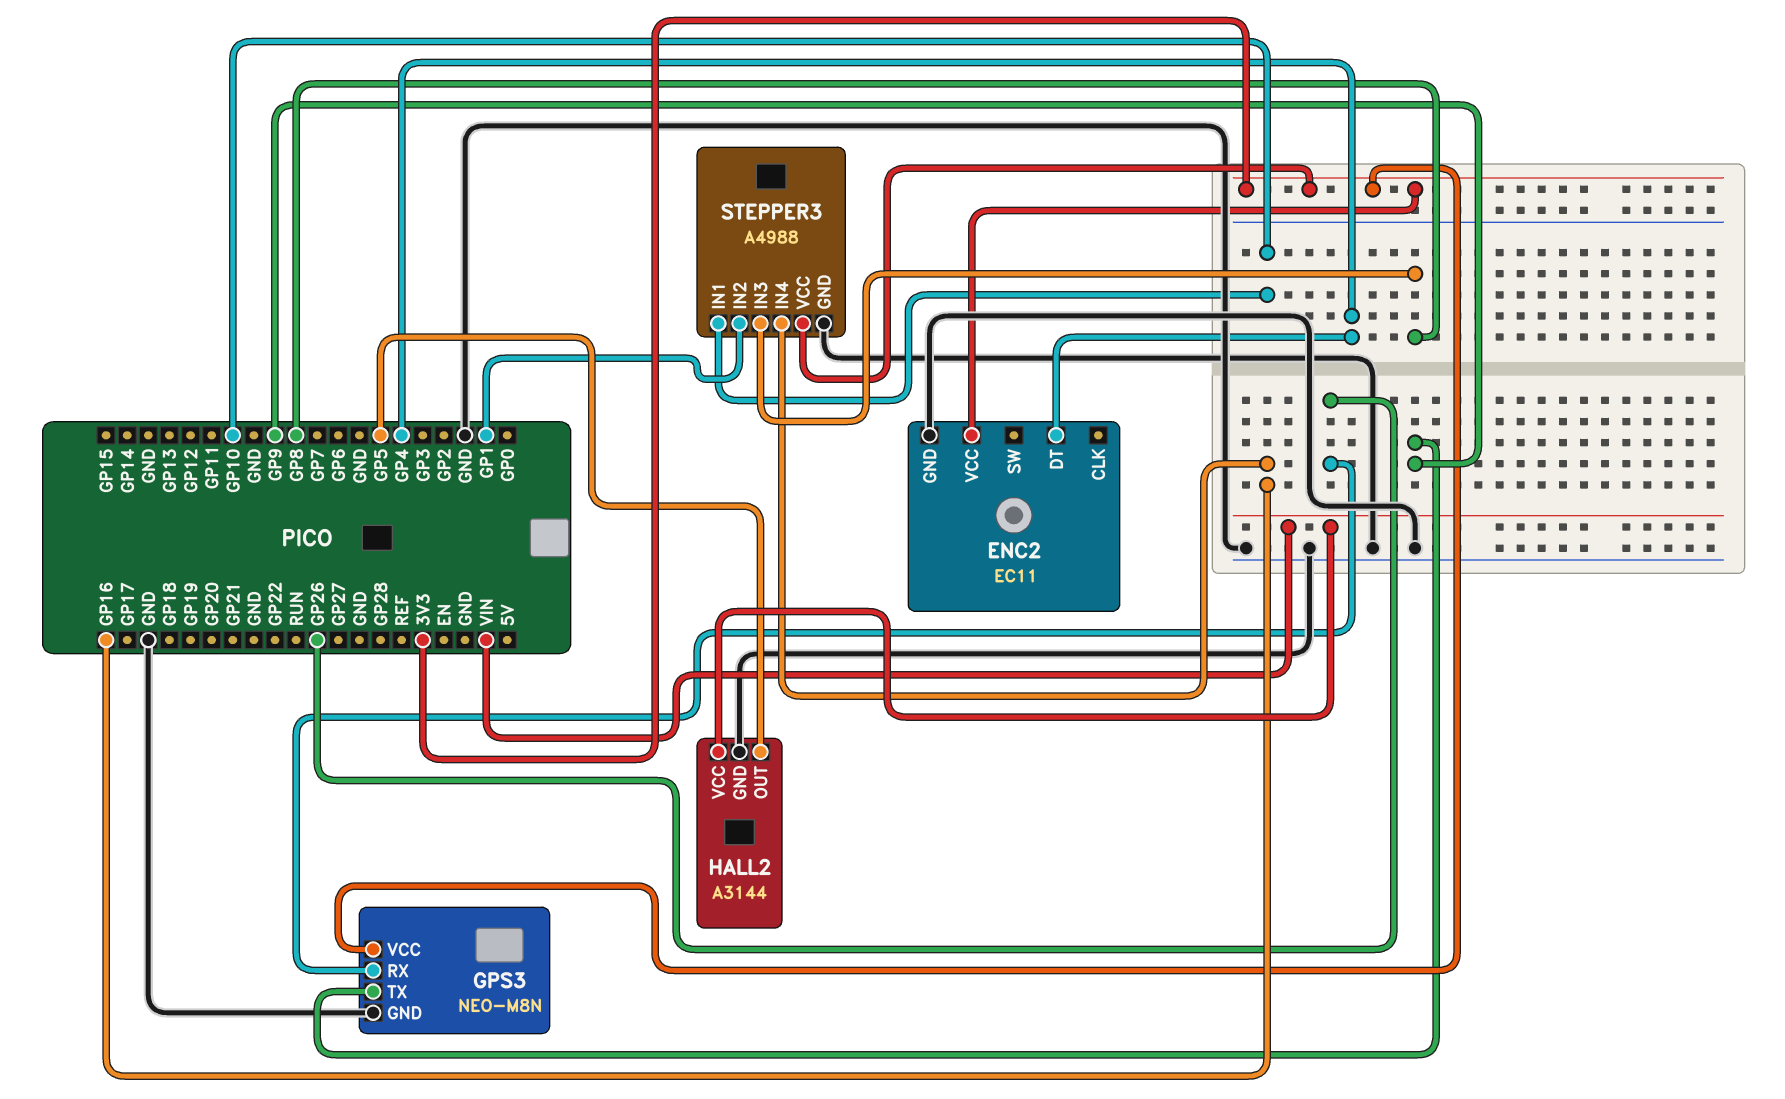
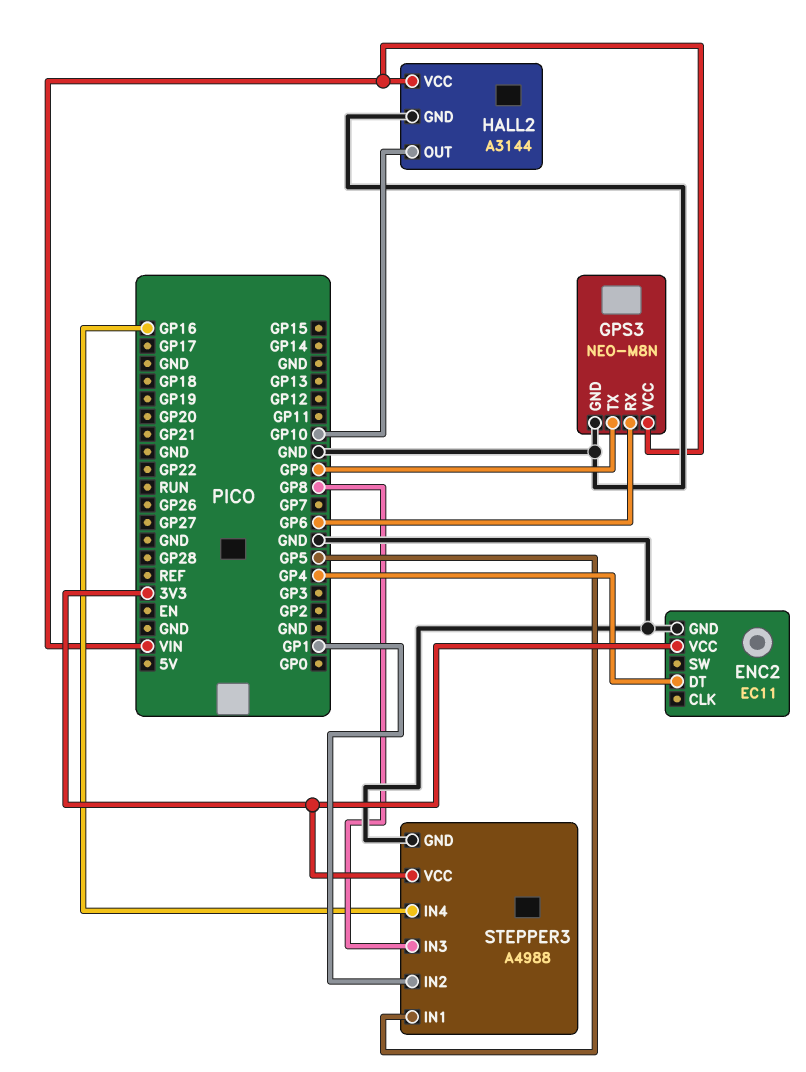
GPS3 pin RX: GP26 -> GP6
GPS3 pin VCC: 3V3 -> VIN
HALL2 pin OUT: GP5 -> GP10
STEPPER3 pin IN1: GP10 -> GP5

